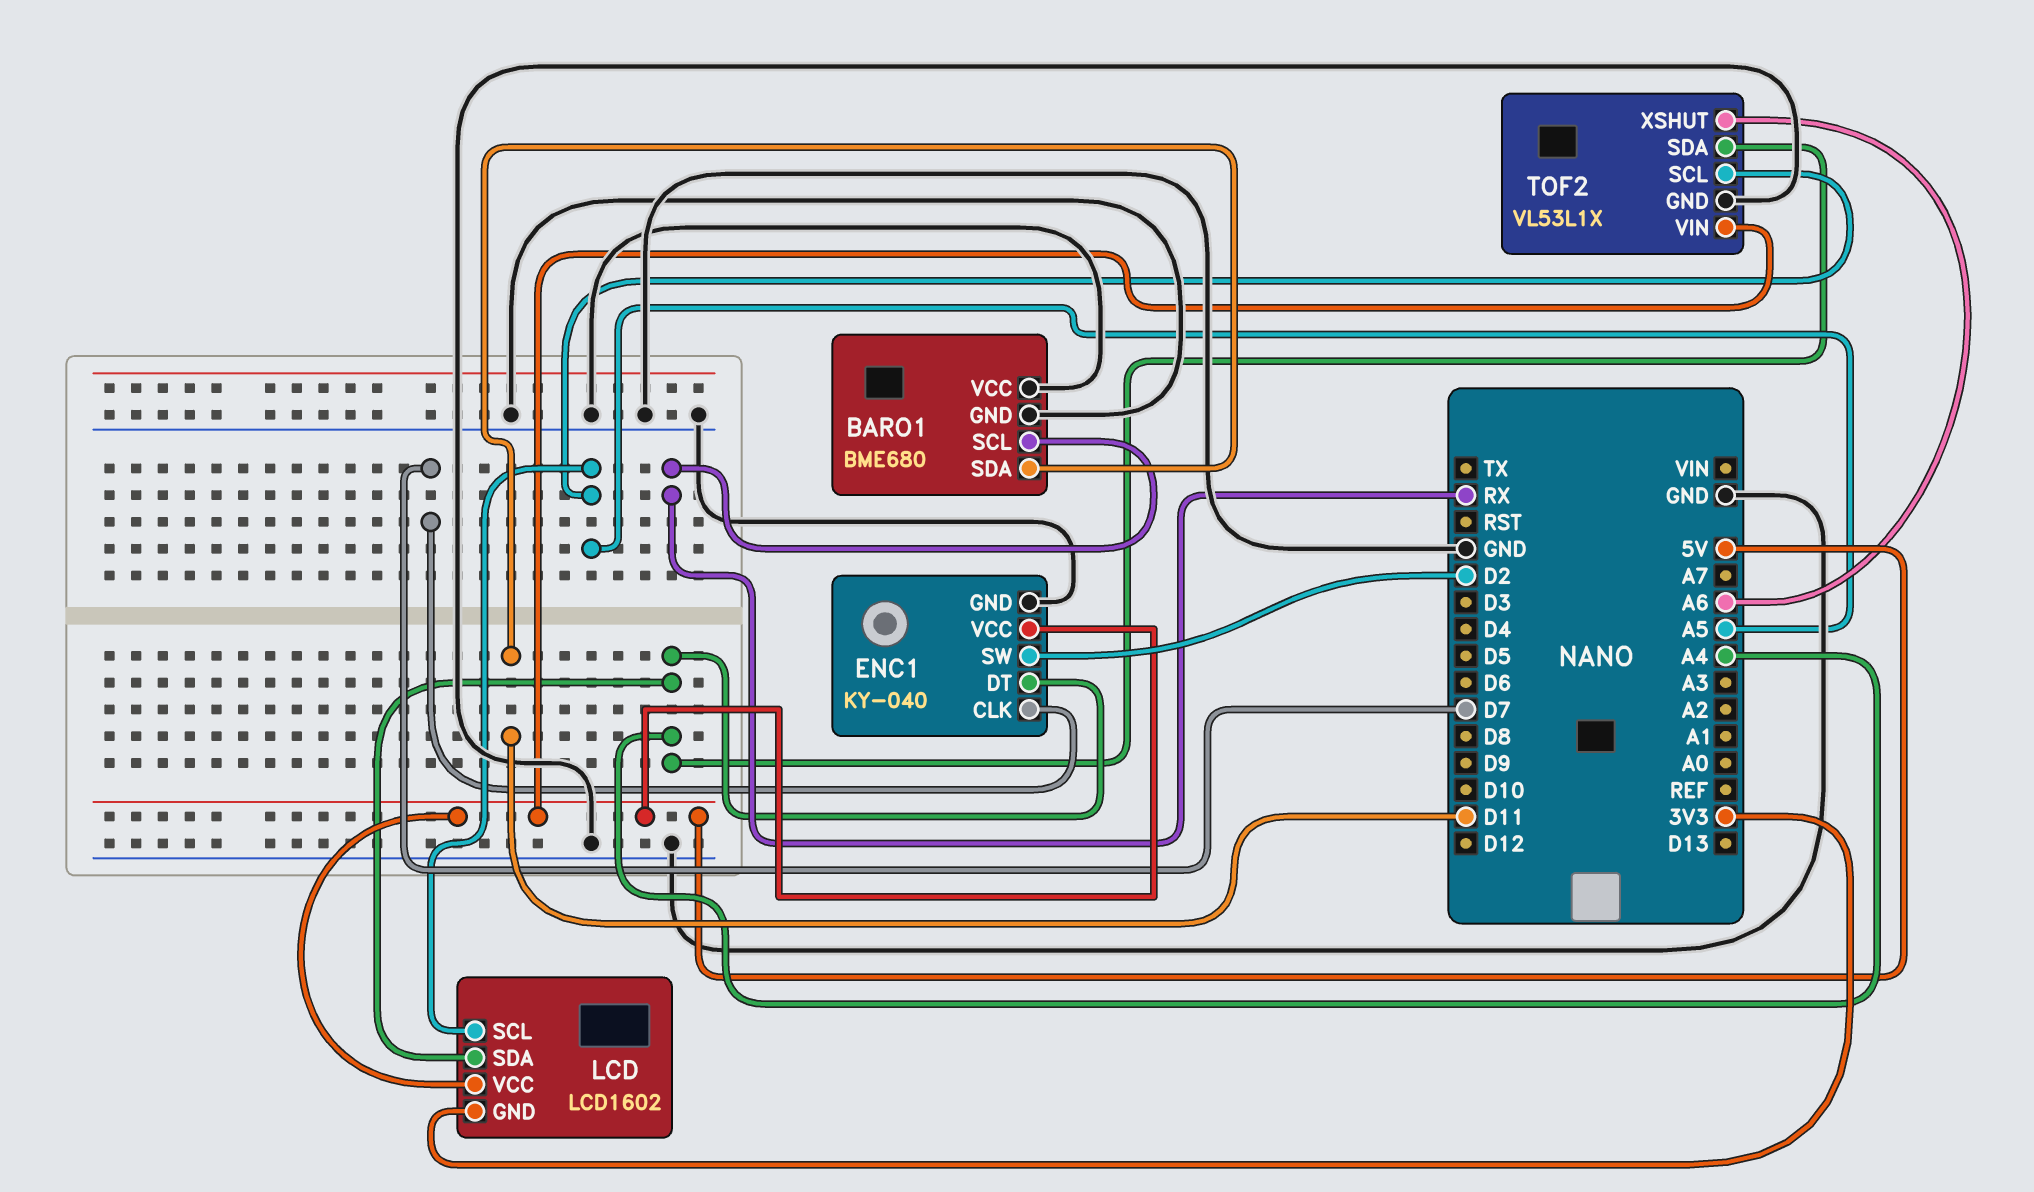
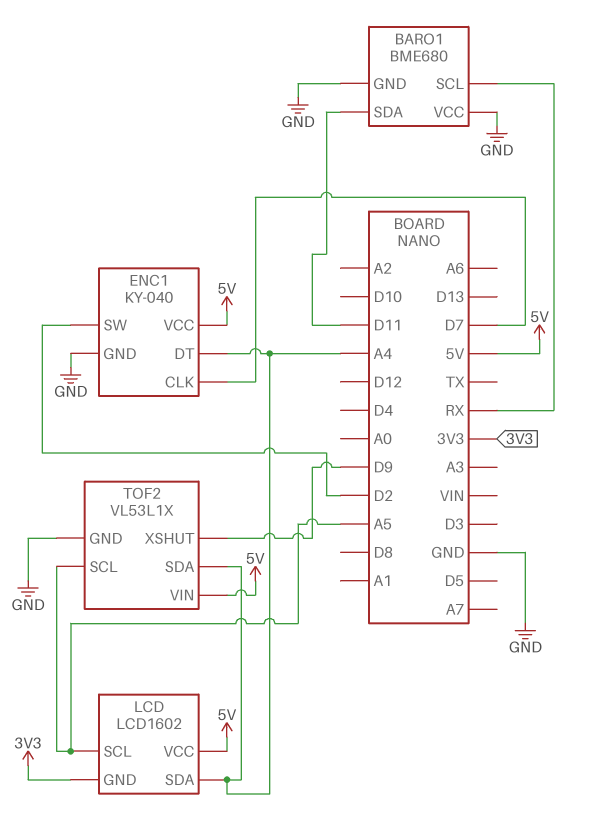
TOF2 pin XSHUT: A6 -> D9

